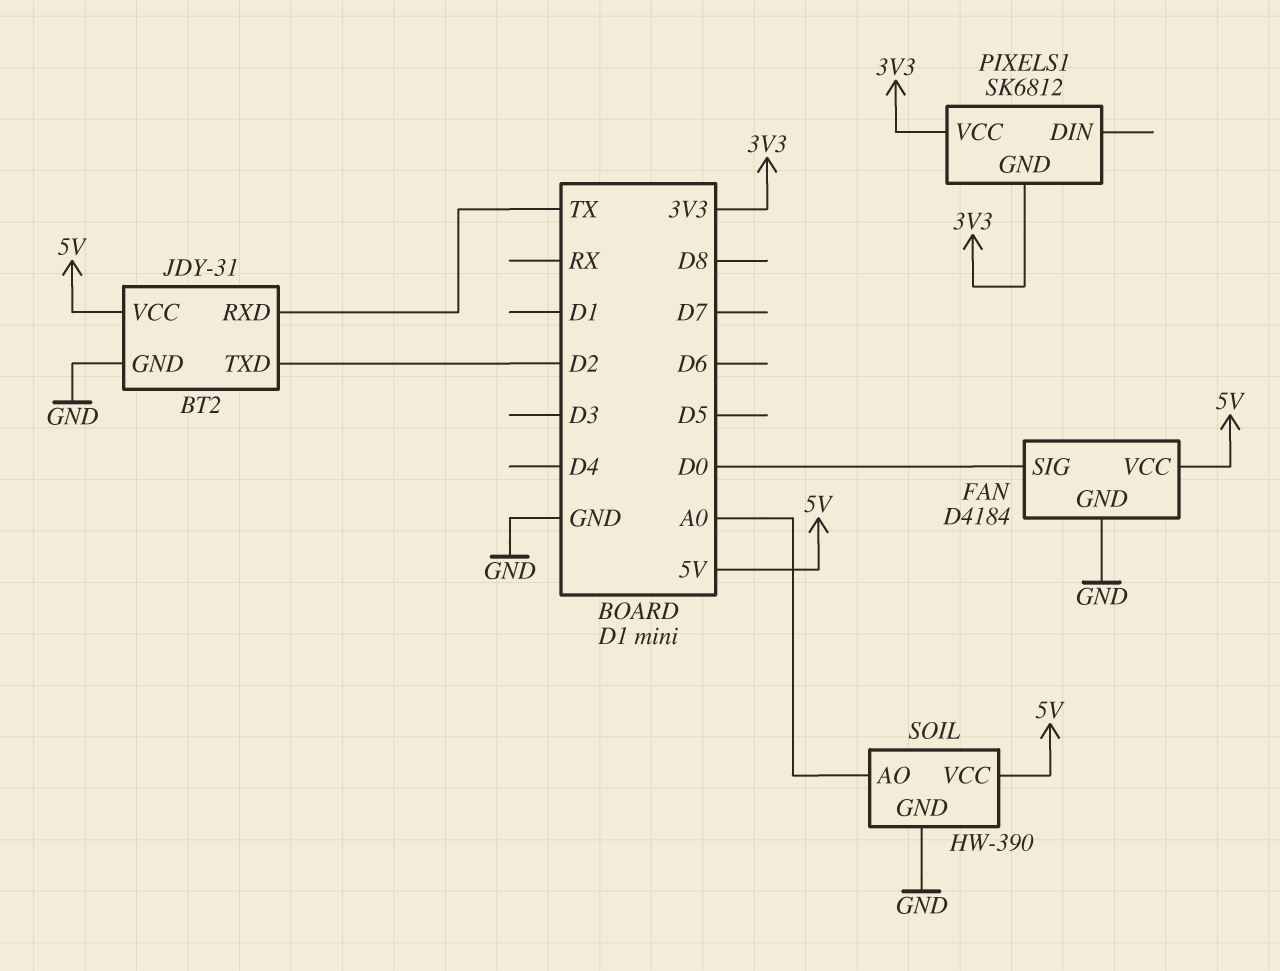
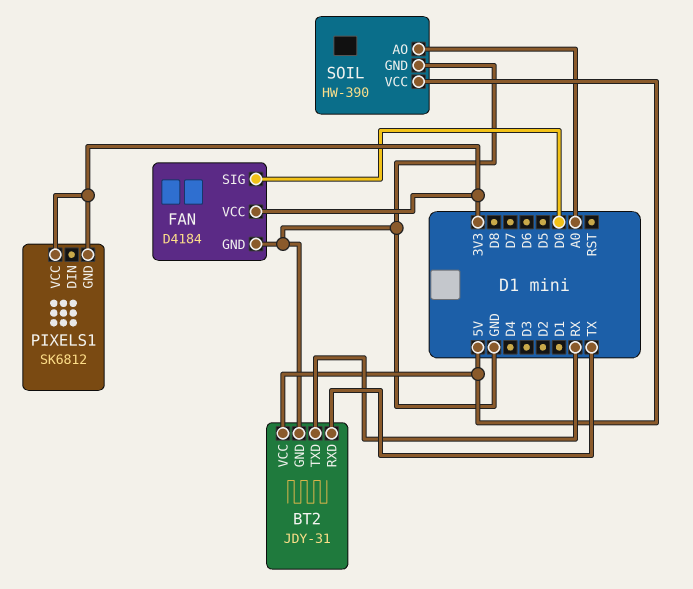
BT2 pin TXD: D2 -> RX
FAN pin VCC: 5V -> 3V3

